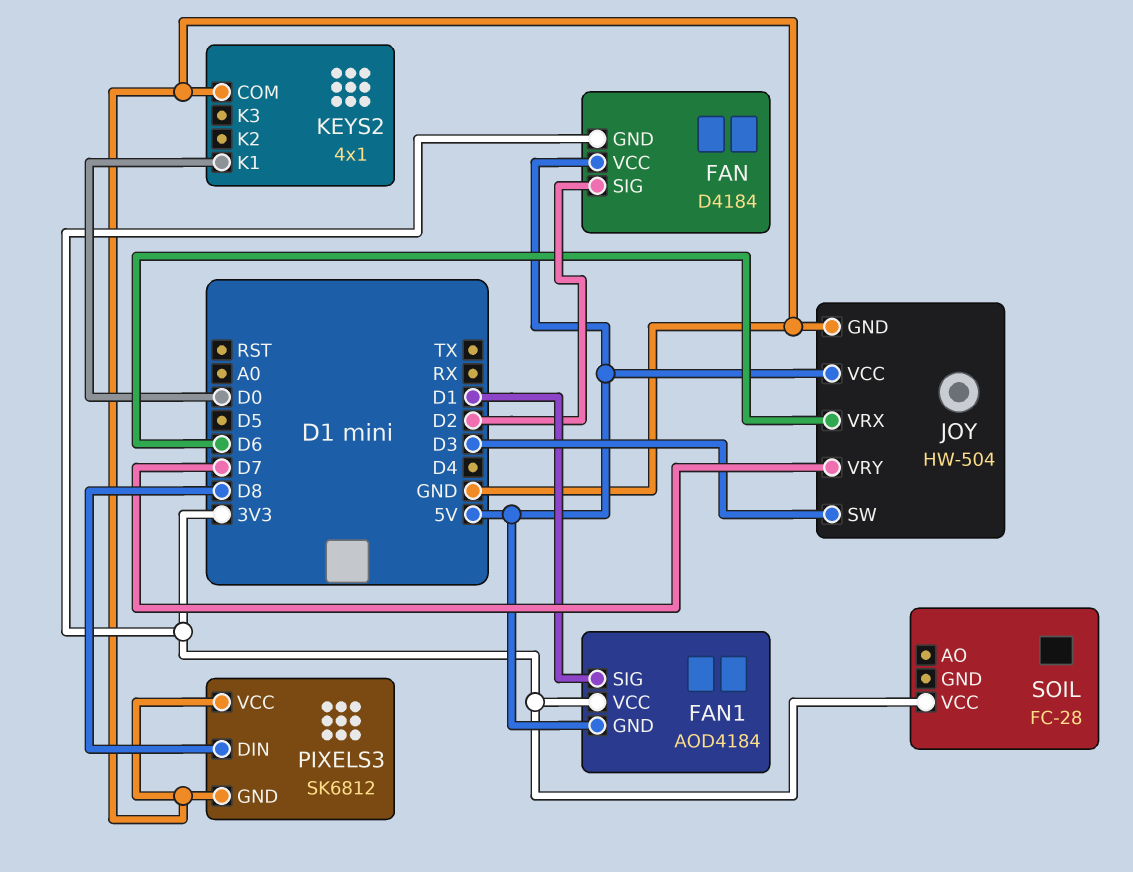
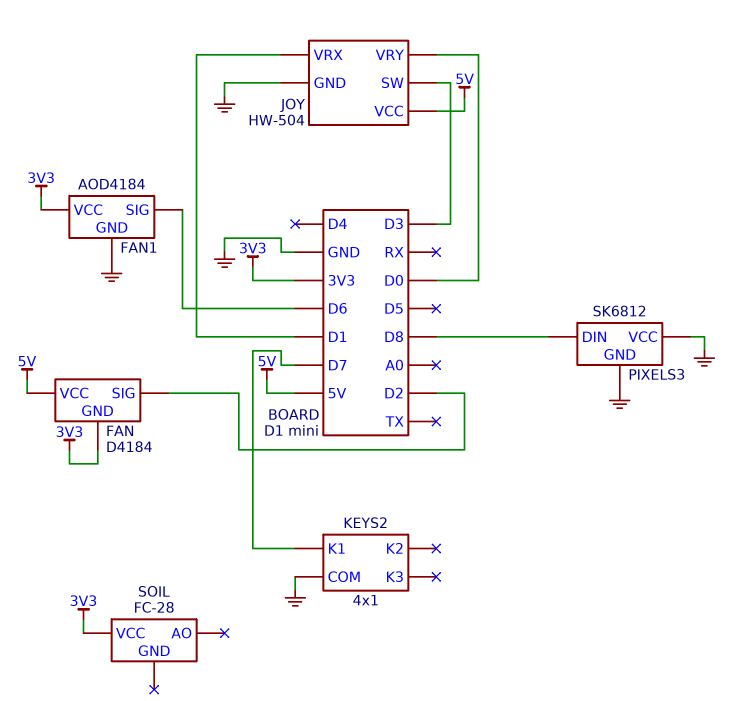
FAN1 pin GND: 5V -> GND
FAN1 pin SIG: D1 -> D6
JOY pin VRX: D6 -> D1
JOY pin VRY: D7 -> D0
KEYS2 pin K1: D0 -> D7

